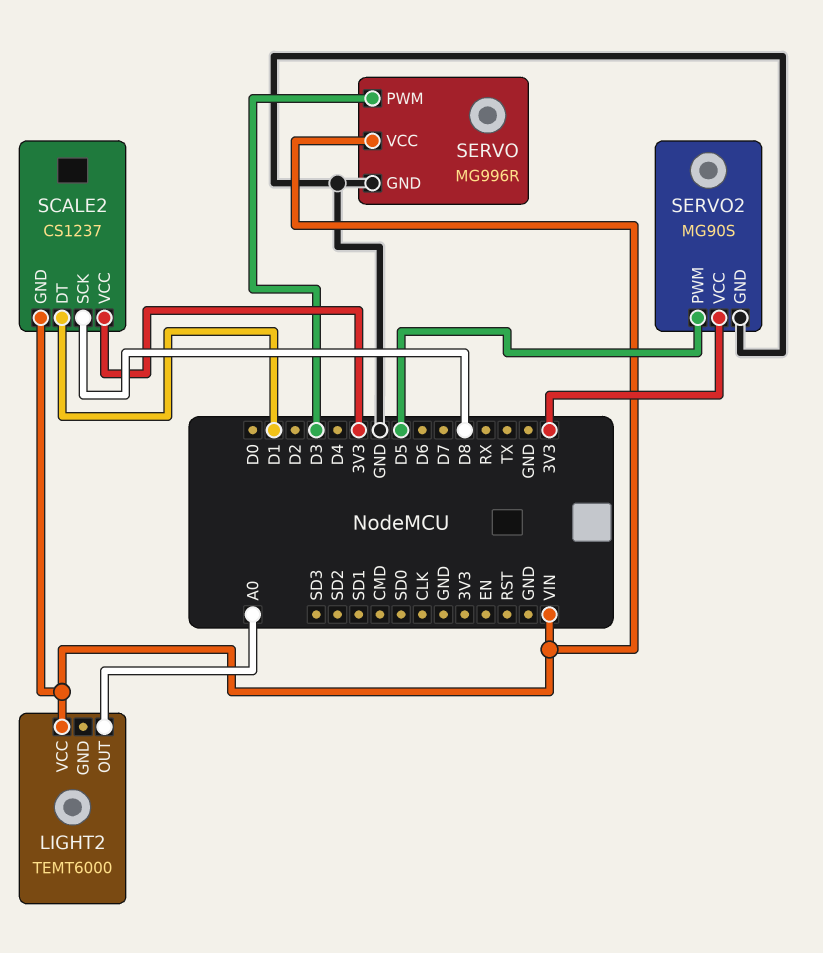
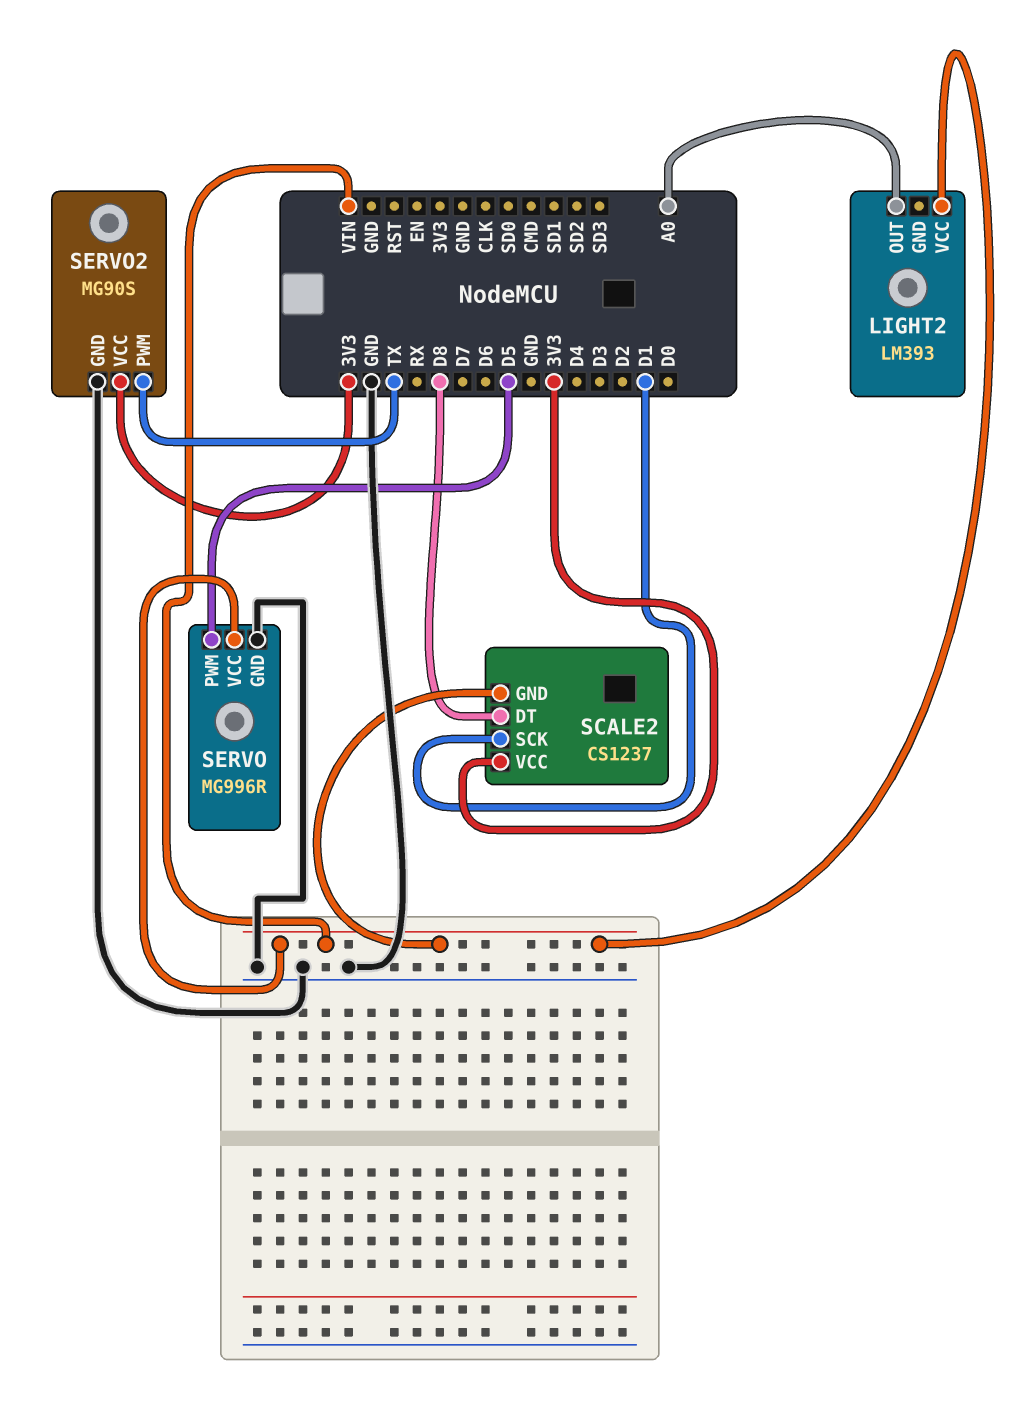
LIGHT2: TEMT6000 -> LM393
SCALE2 pin DT: D1 -> D8
SCALE2 pin SCK: D8 -> D1
SERVO pin PWM: D3 -> D5
SERVO2 pin PWM: D5 -> TX

